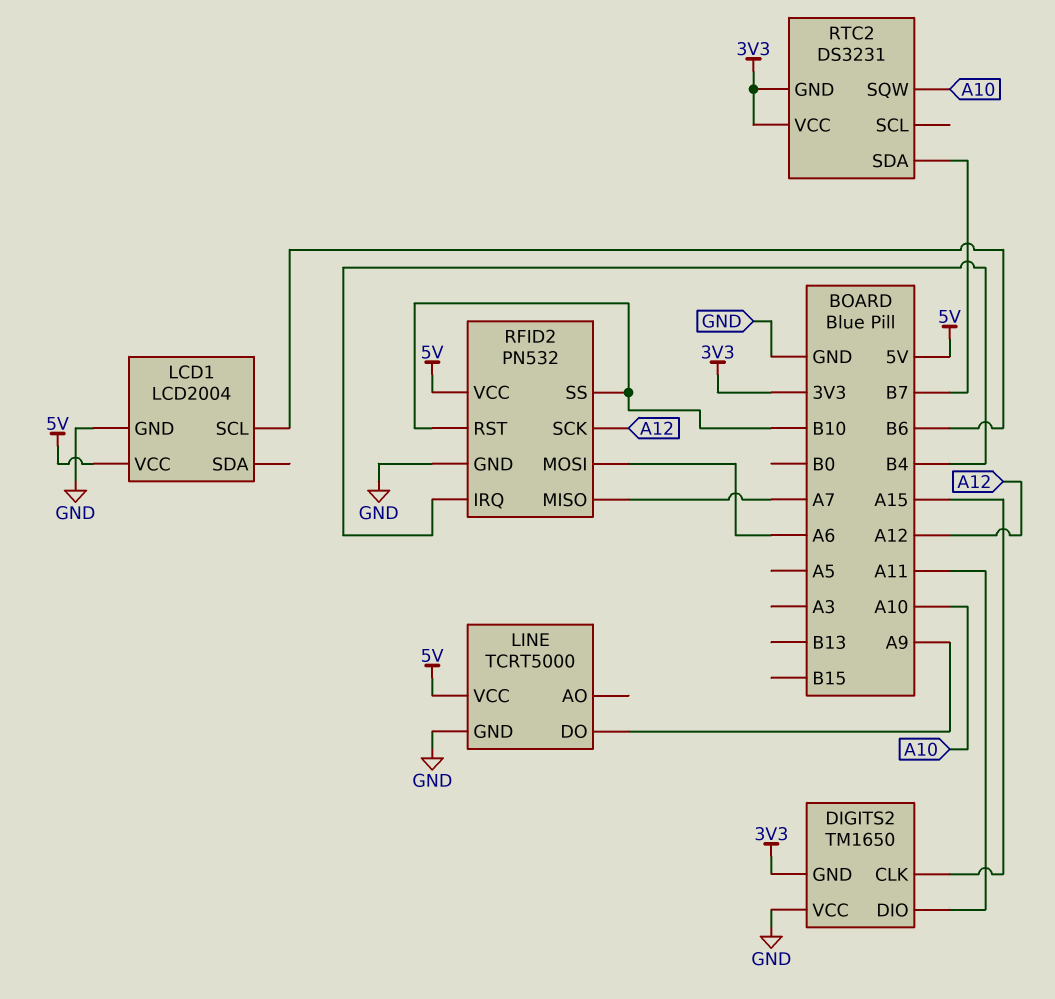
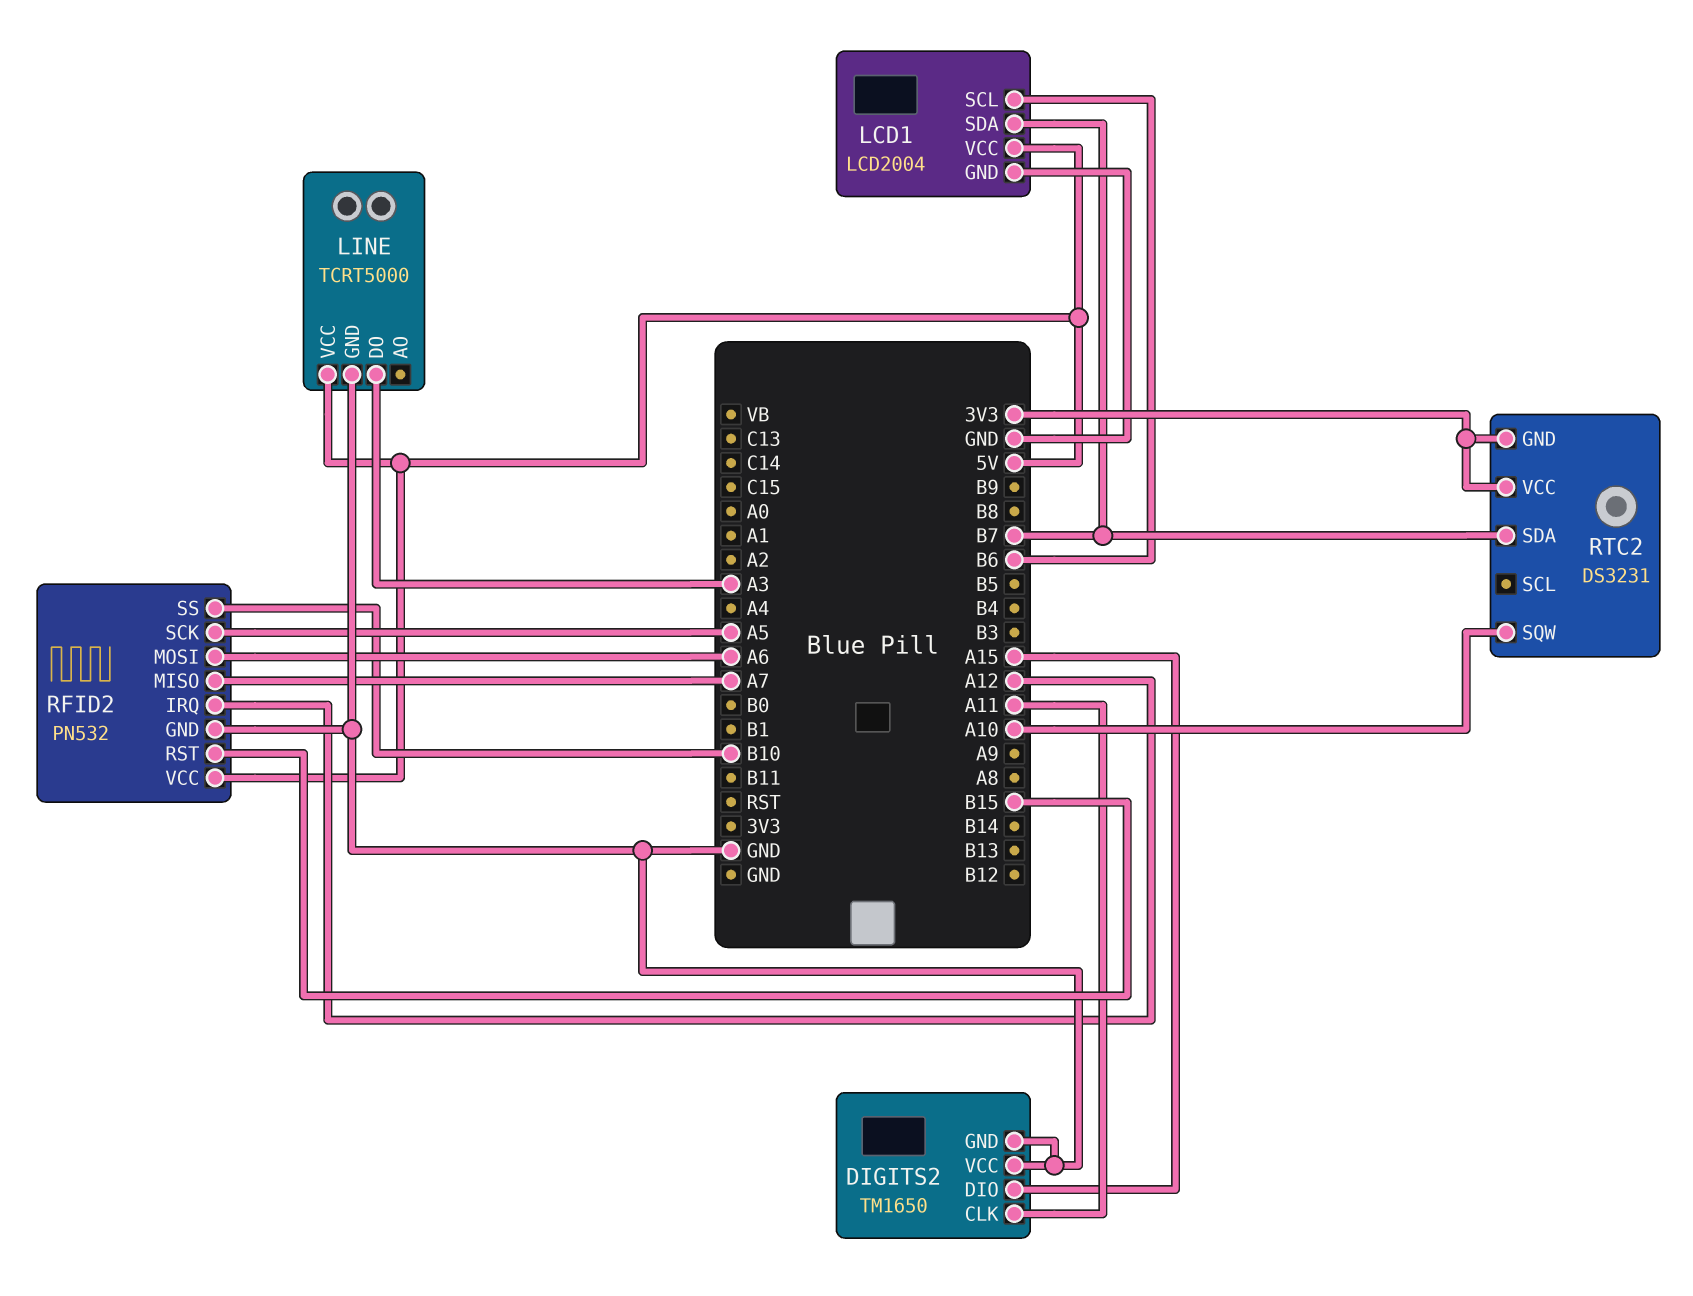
DIGITS2 pin CLK: A15 -> A11
DIGITS2 pin DIO: A11 -> A15
DIGITS2 pin GND: 3V3 -> GND
LCD1 pin SDA: none -> B7
LINE pin DO: A9 -> A3
RFID2 pin IRQ: B4 -> A12
RFID2 pin RST: B10 -> B15
RFID2 pin SCK: A12 -> A5

